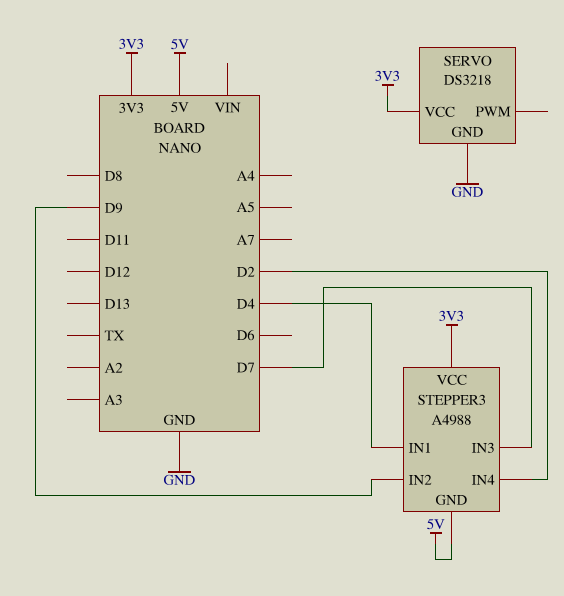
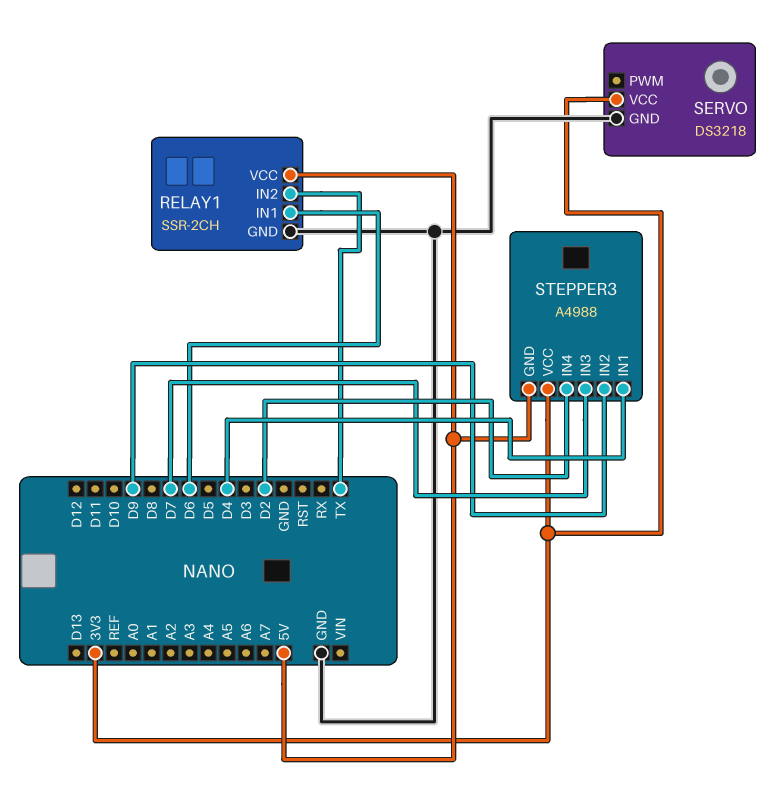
RELAY1: none -> SSR-2CH
RELAY1 pin GND: none -> GND
RELAY1 pin IN1: none -> D6
RELAY1 pin IN2: none -> TX
RELAY1 pin VCC: none -> 5V

